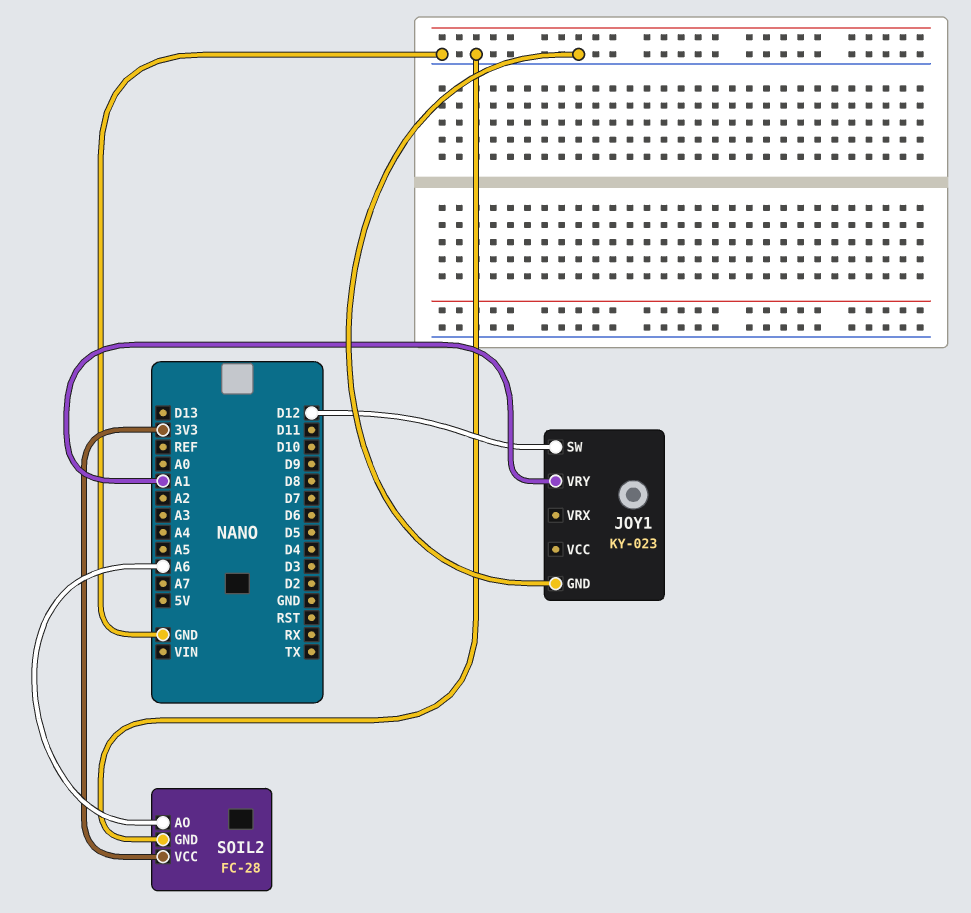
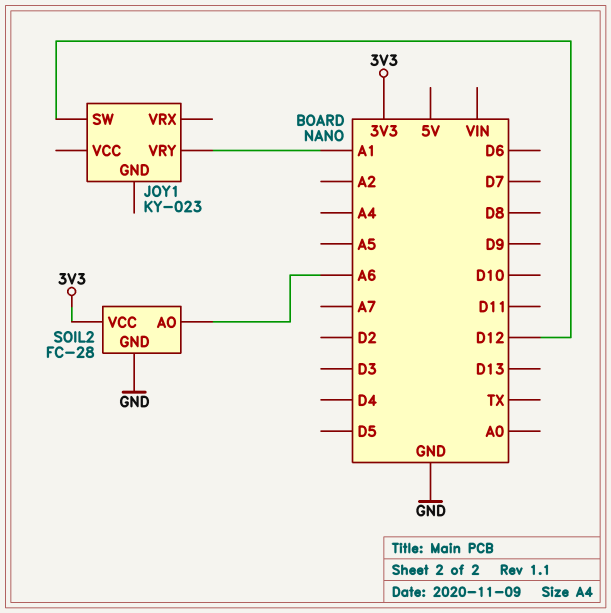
JOY1 pin GND: GND -> none

